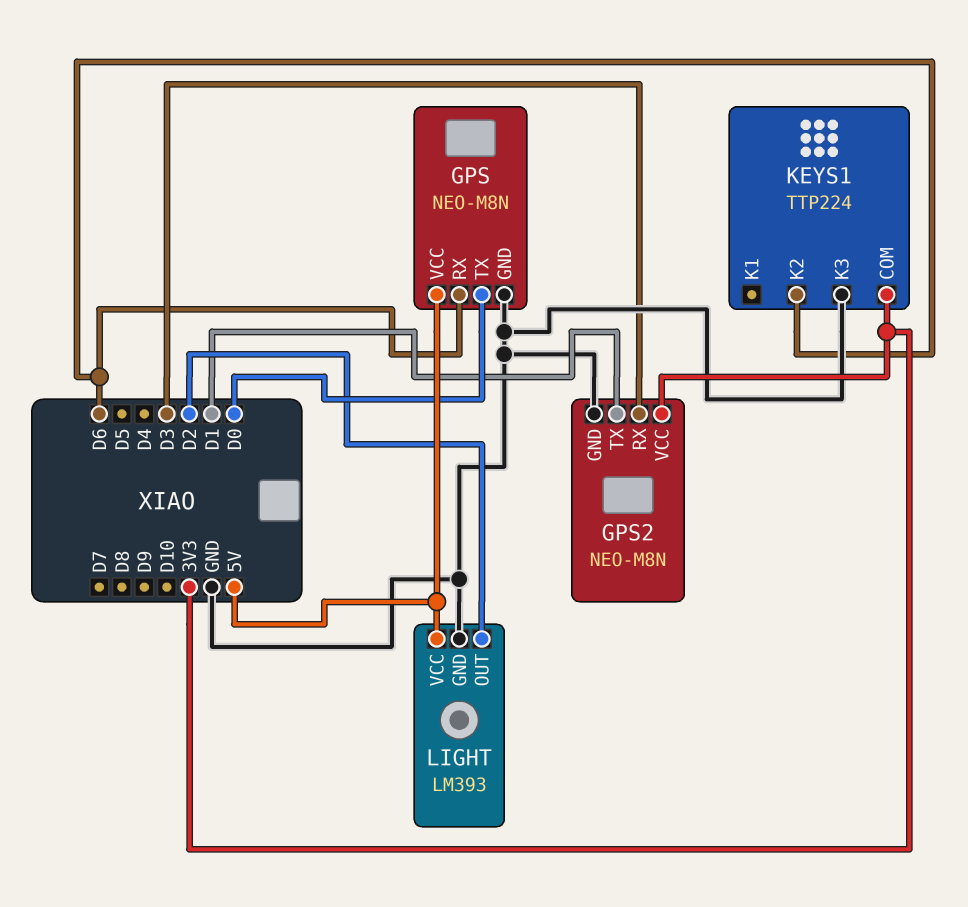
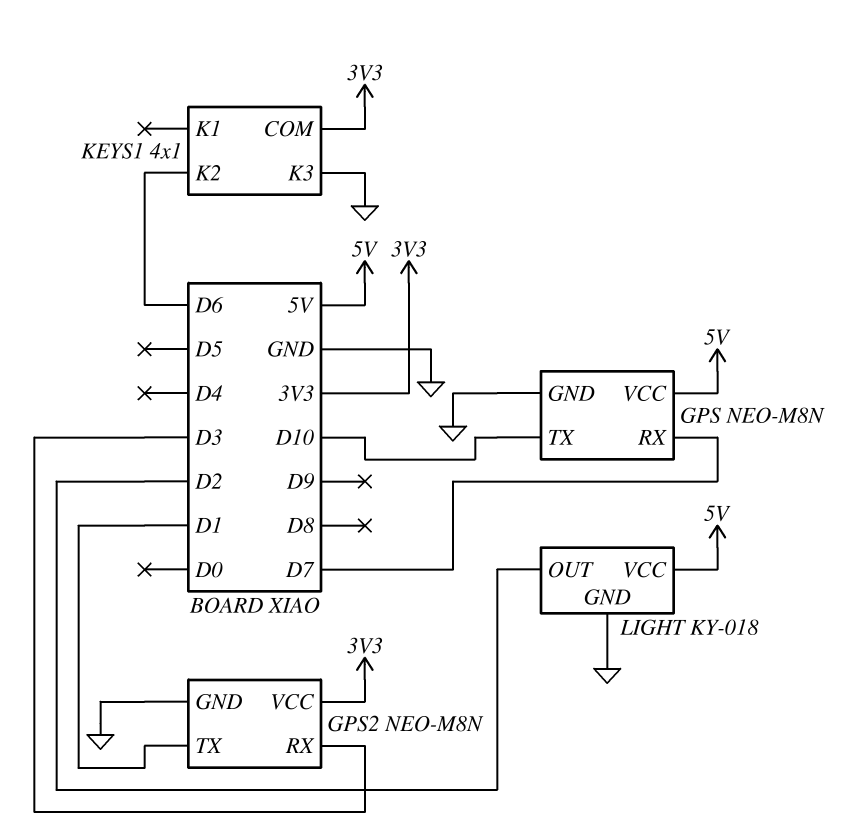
GPS pin RX: D6 -> D7
GPS pin TX: D0 -> D10
KEYS1: TTP224 -> 4x1
LIGHT: LM393 -> KY-018

